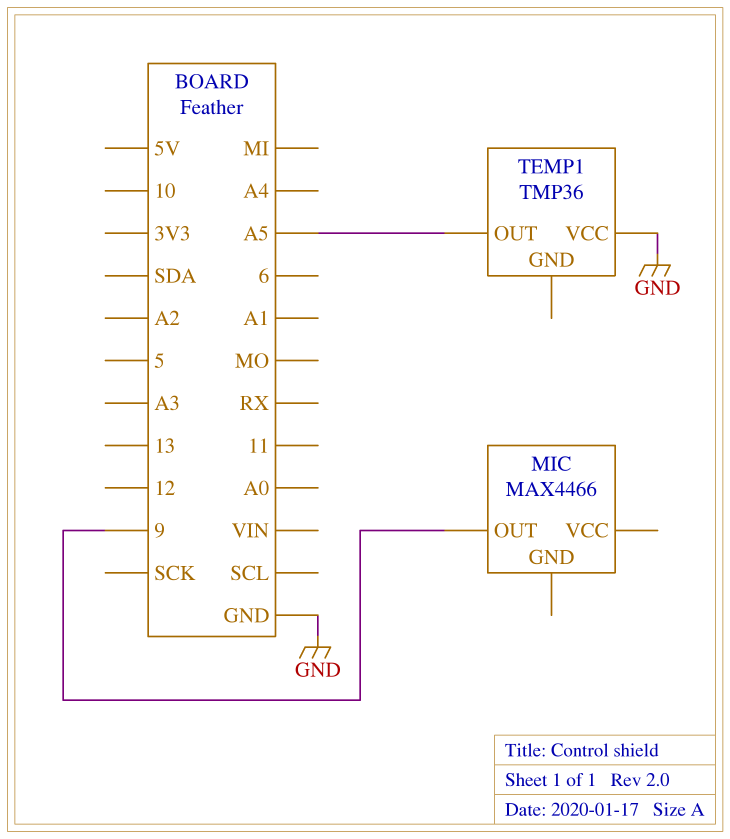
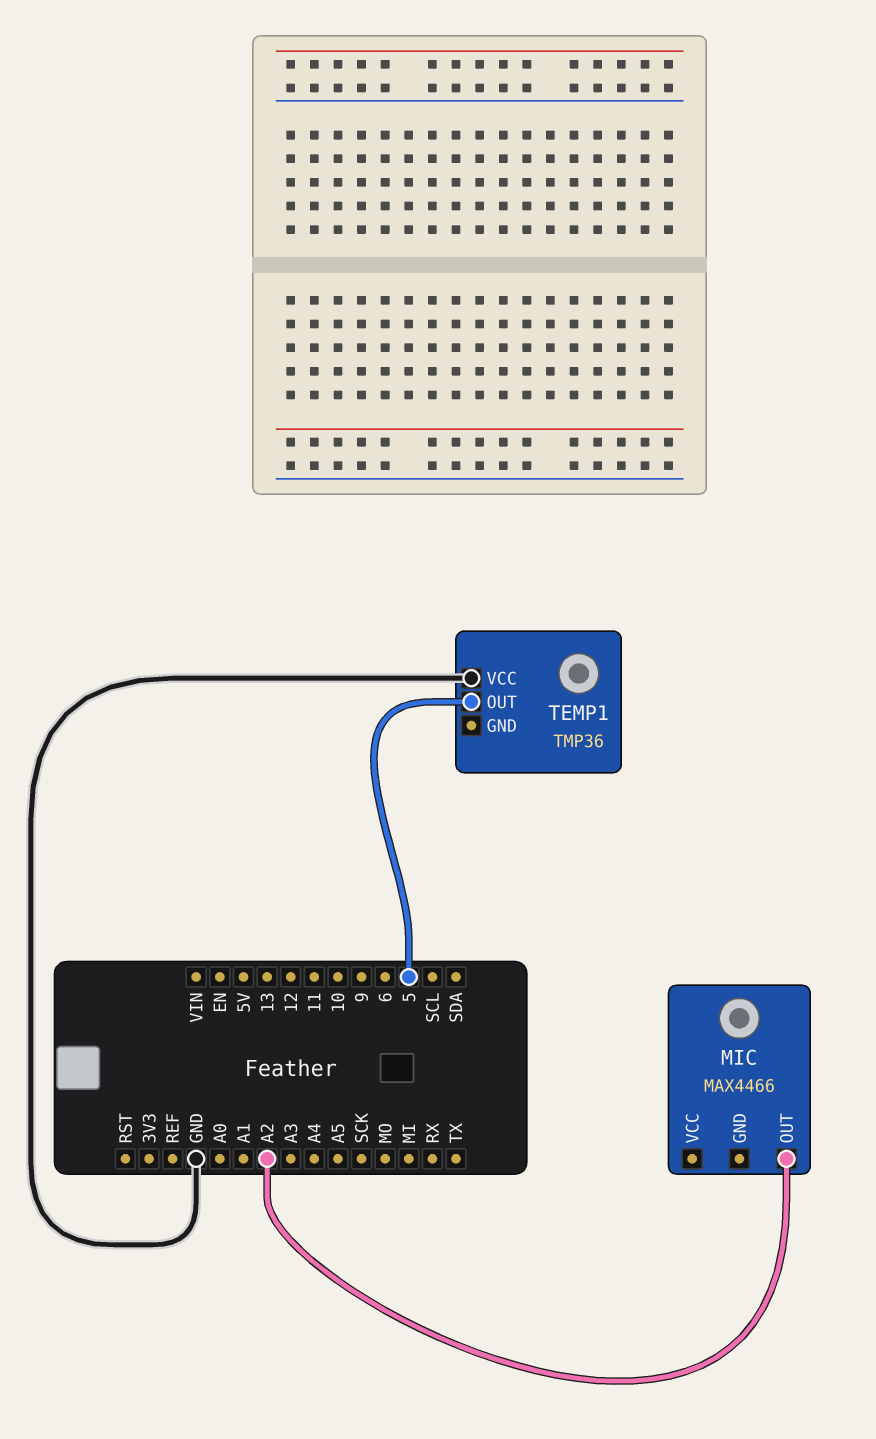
MIC pin OUT: 9 -> A2
TEMP1 pin OUT: A5 -> 5

